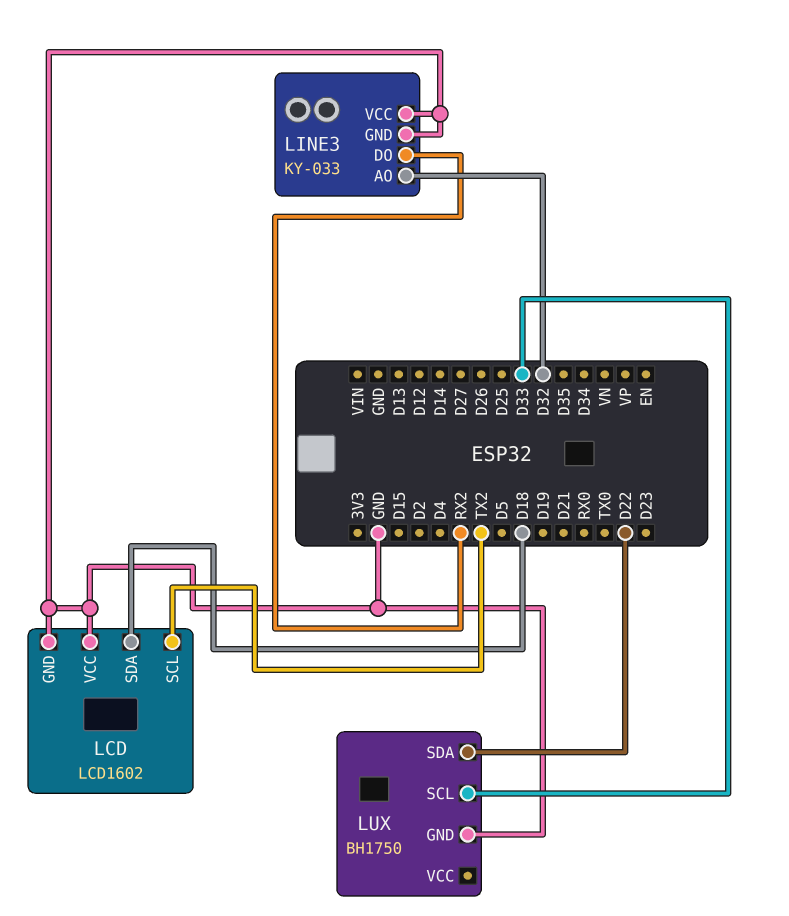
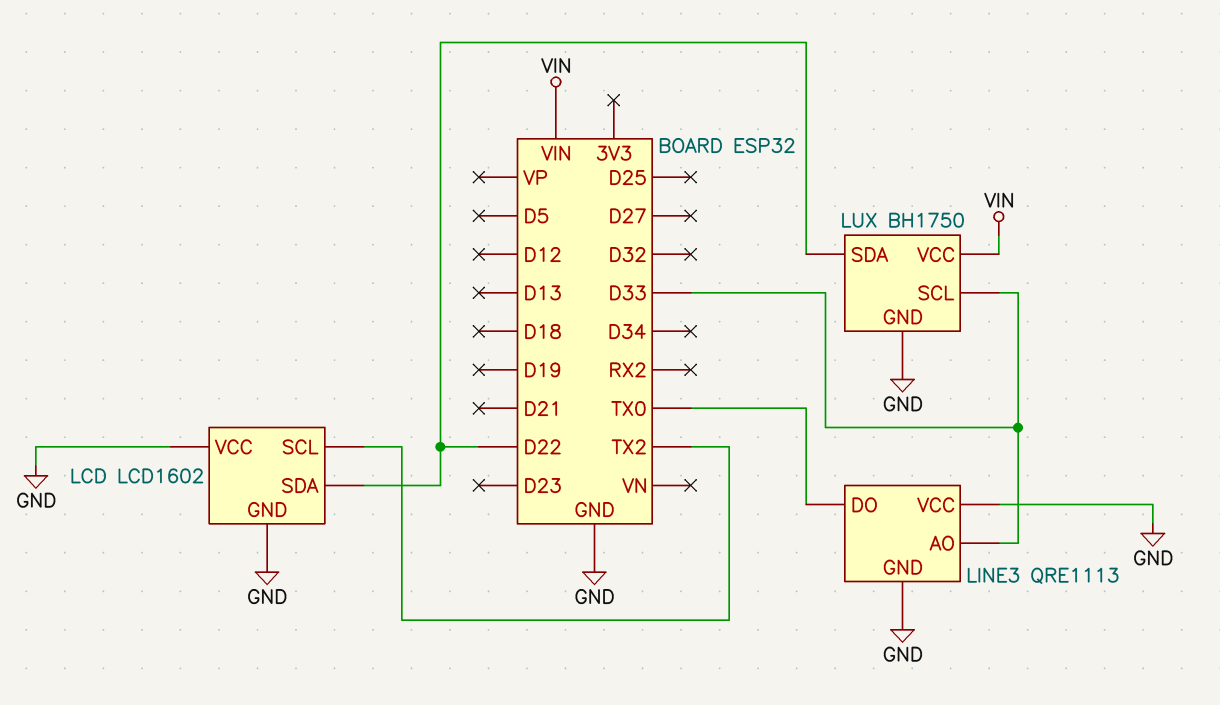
LCD pin SDA: D18 -> D22
LINE3: KY-033 -> QRE1113
LINE3 pin AO: D32 -> D33
LINE3 pin DO: RX2 -> TX0
LUX pin VCC: none -> VIN

